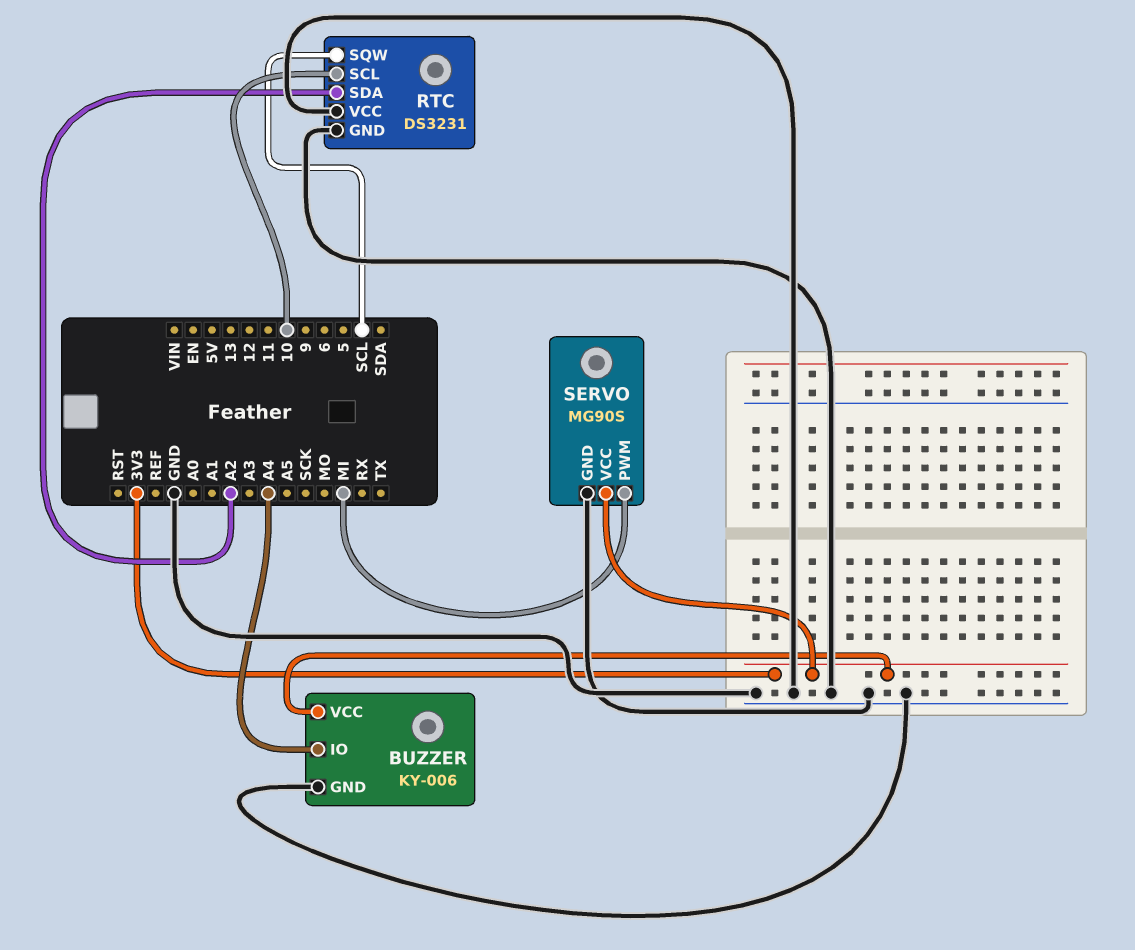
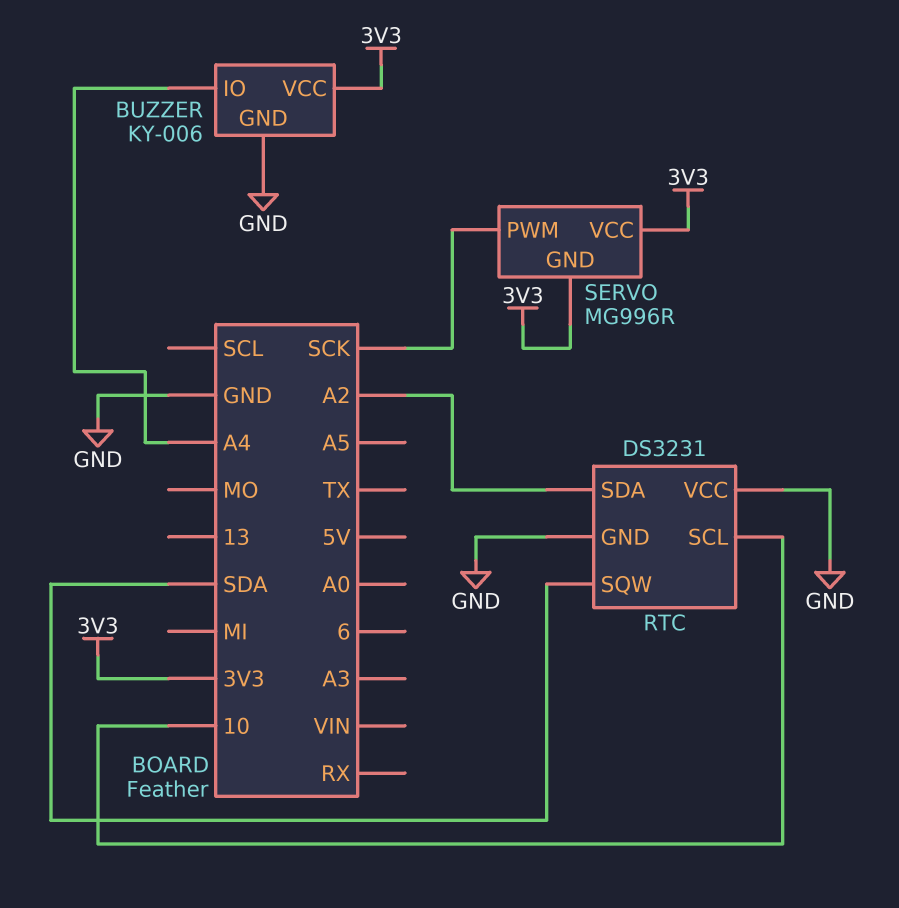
RTC pin SQW: SCL -> SDA
SERVO: MG90S -> MG996R
SERVO pin GND: GND -> 3V3
SERVO pin PWM: MI -> SCK

